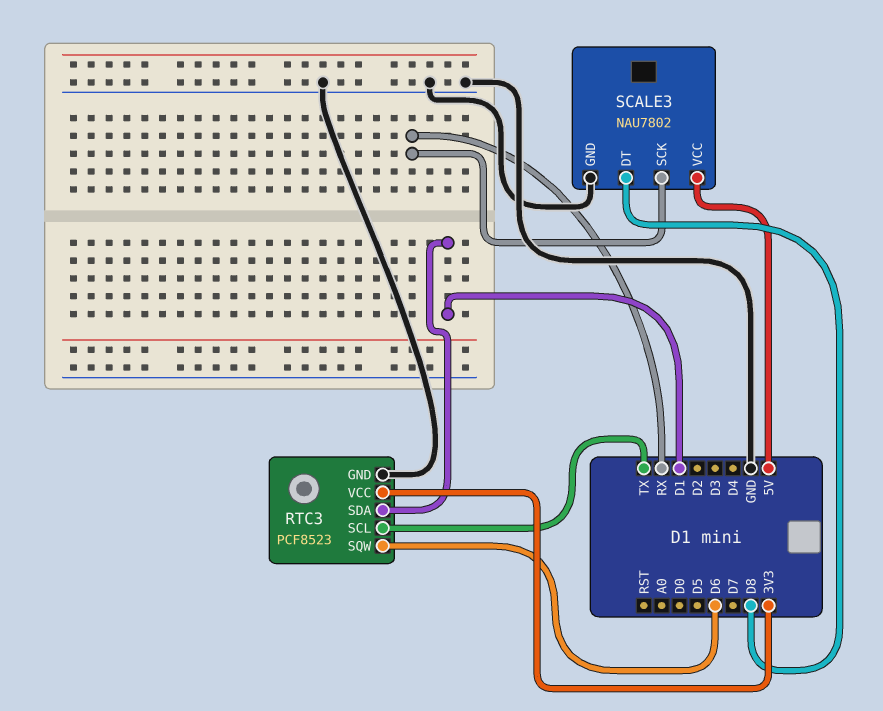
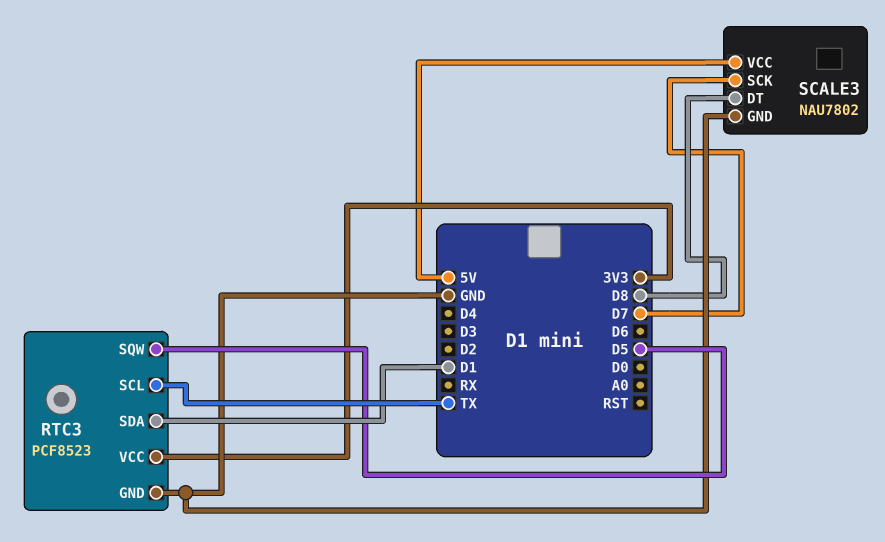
RTC3 pin SQW: D6 -> D5
SCALE3 pin SCK: RX -> D7

